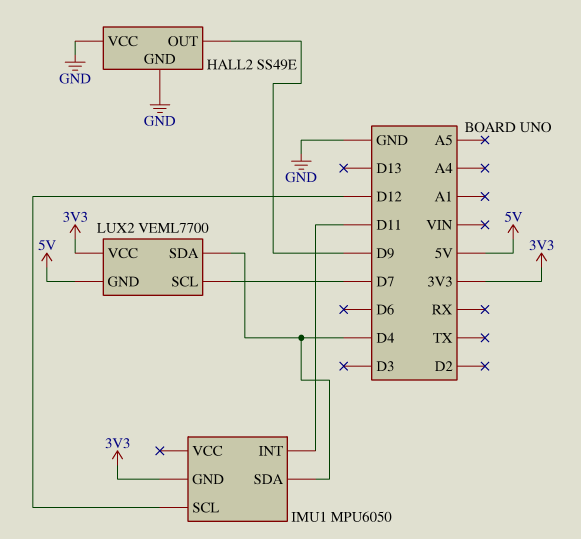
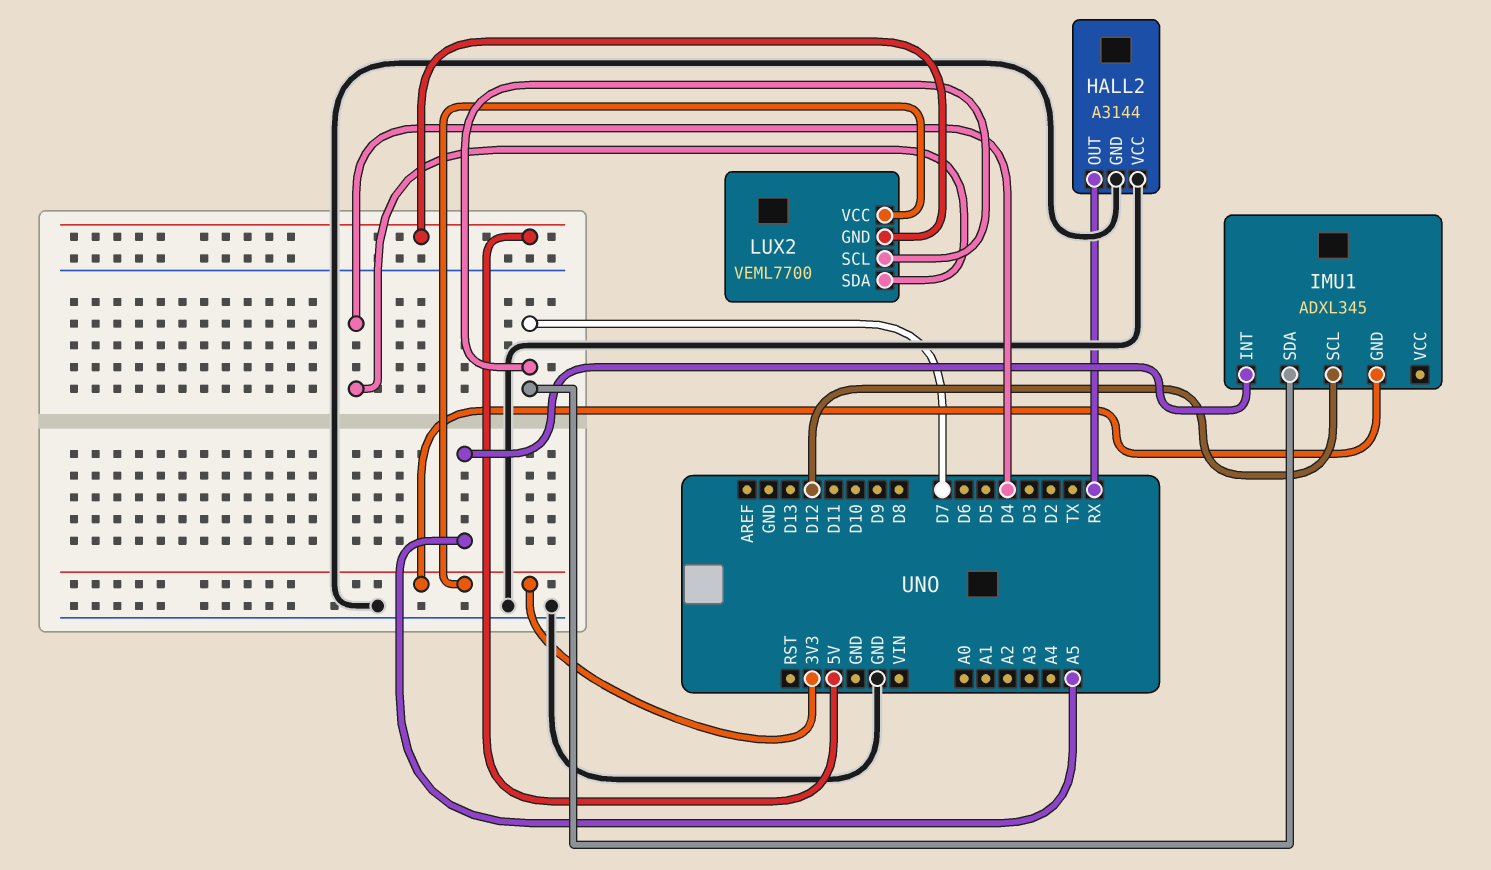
HALL2: SS49E -> A3144
HALL2 pin OUT: D9 -> RX
IMU1: MPU6050 -> ADXL345
IMU1 pin INT: D11 -> A5
IMU1 pin SDA: D4 -> D7

